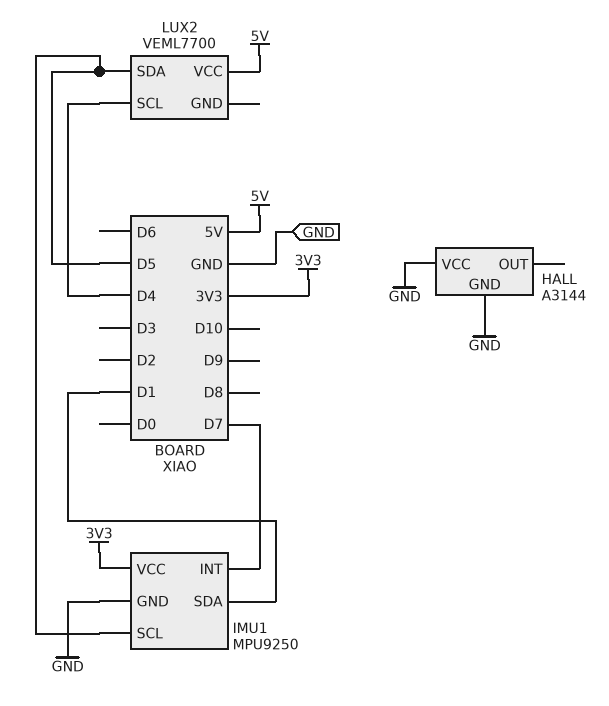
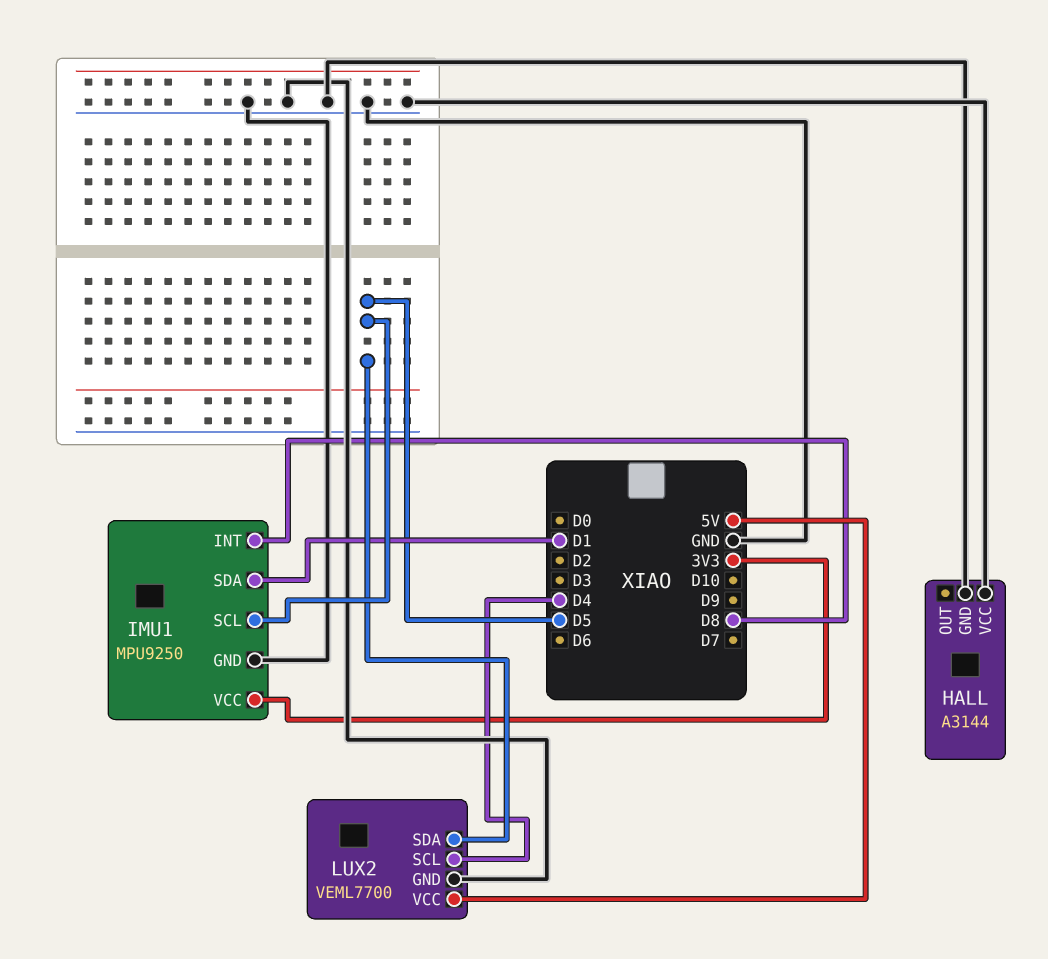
IMU1 pin INT: D7 -> D8
LUX2 pin GND: none -> GND

